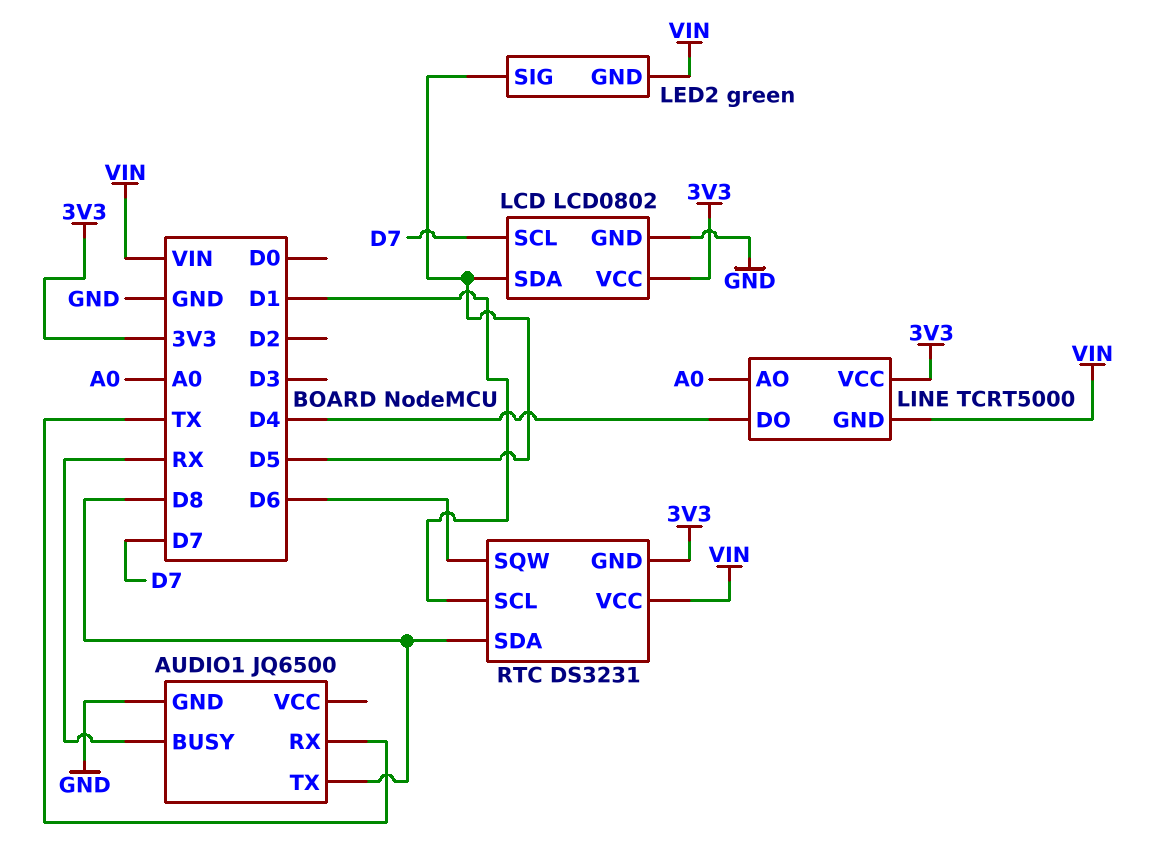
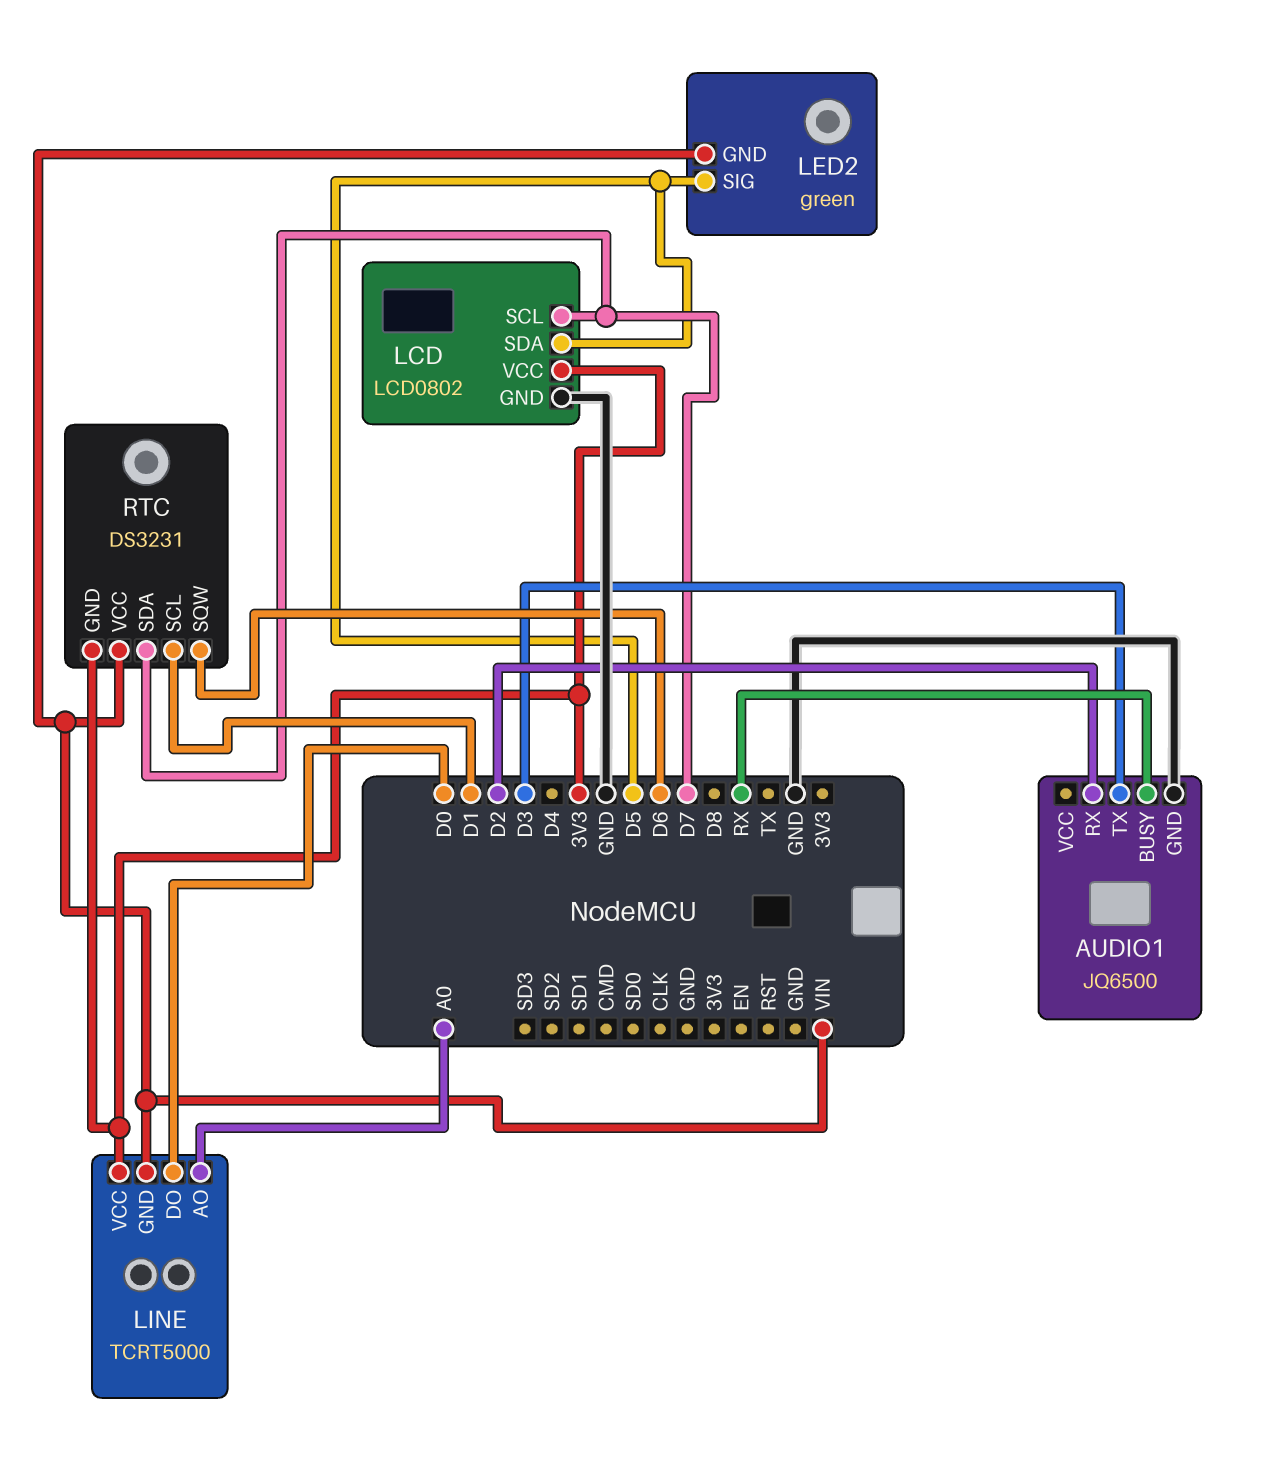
AUDIO1 pin RX: TX -> D2
AUDIO1 pin TX: D8 -> D3
LINE pin DO: D4 -> D0
RTC pin SDA: D8 -> D7

